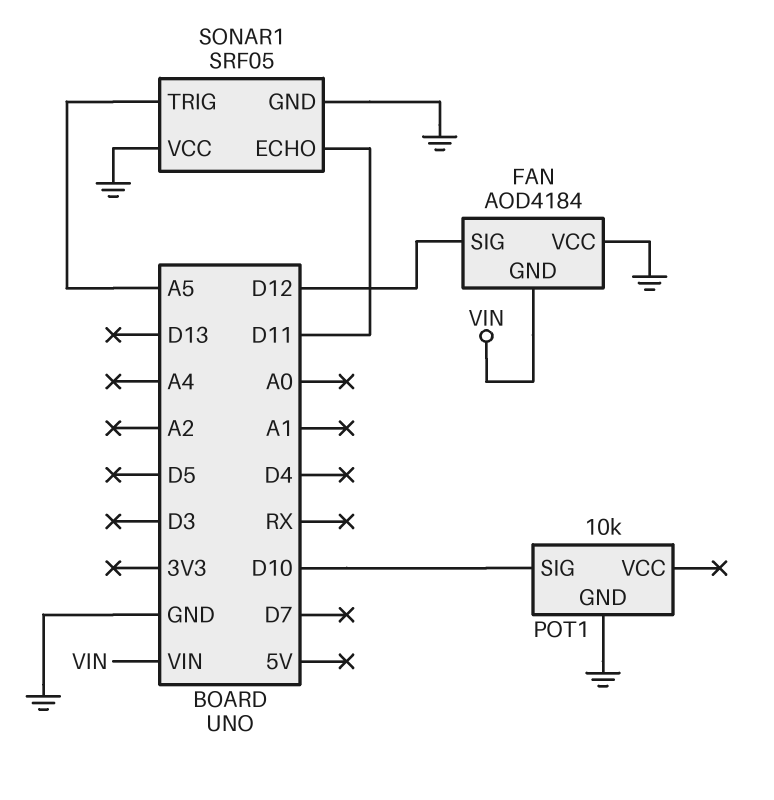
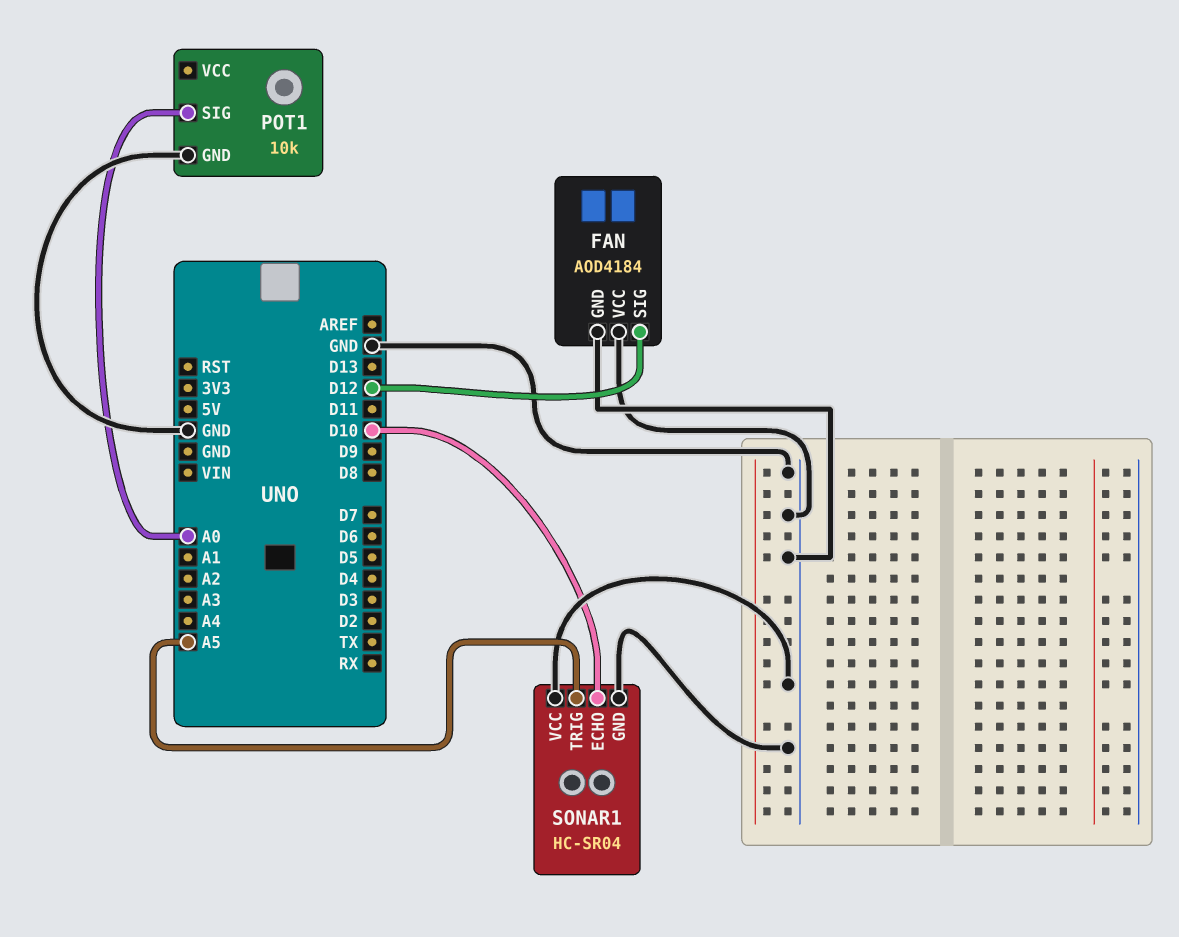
FAN pin GND: VIN -> GND
POT1 pin SIG: D10 -> A0
SONAR1: SRF05 -> HC-SR04
SONAR1 pin ECHO: D11 -> D10

